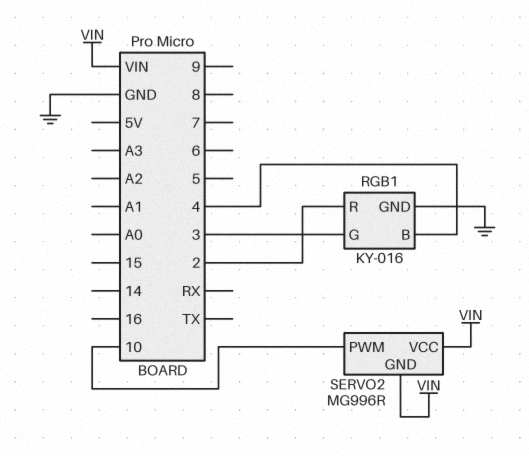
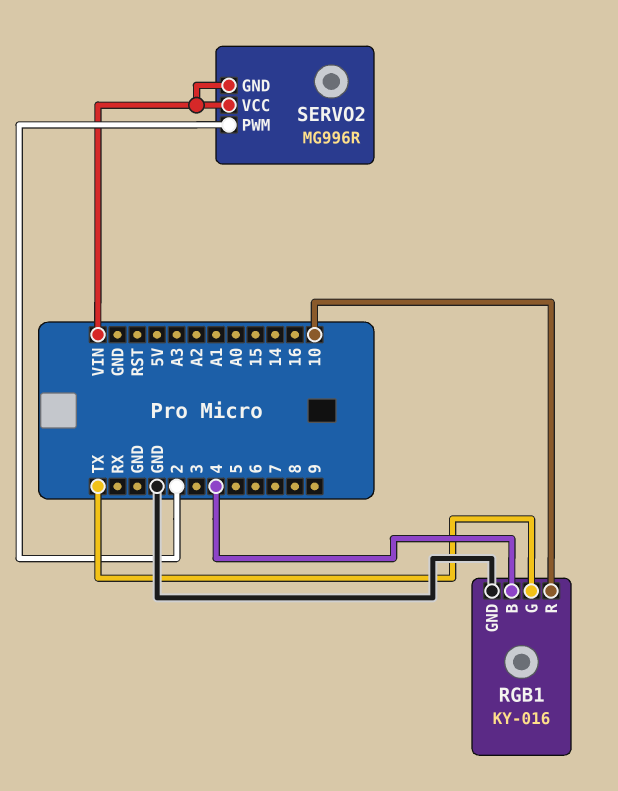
RGB1 pin G: 3 -> TX
RGB1 pin R: 2 -> 10
SERVO2 pin PWM: 10 -> 2

